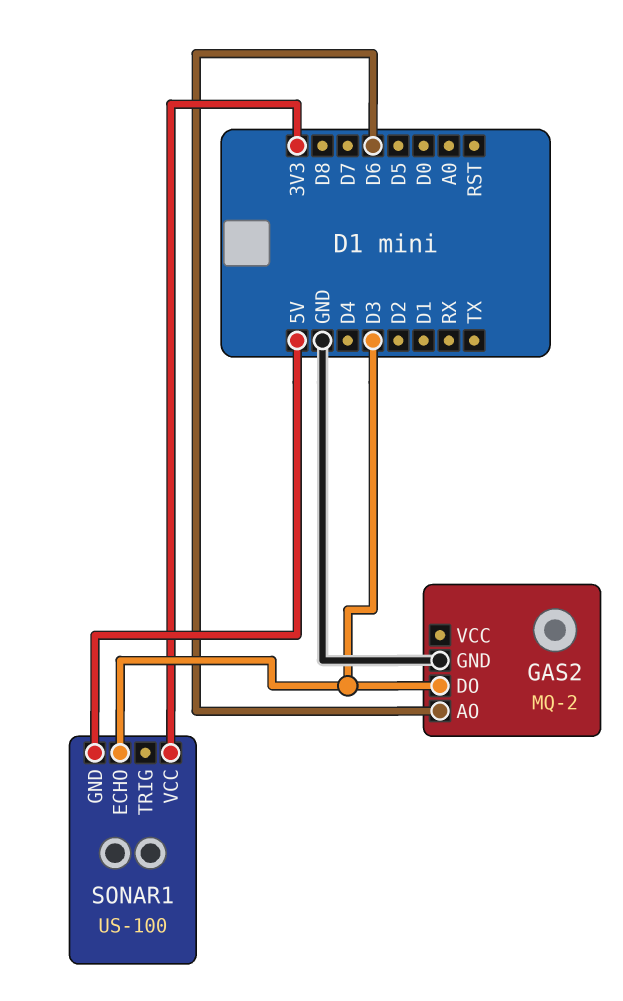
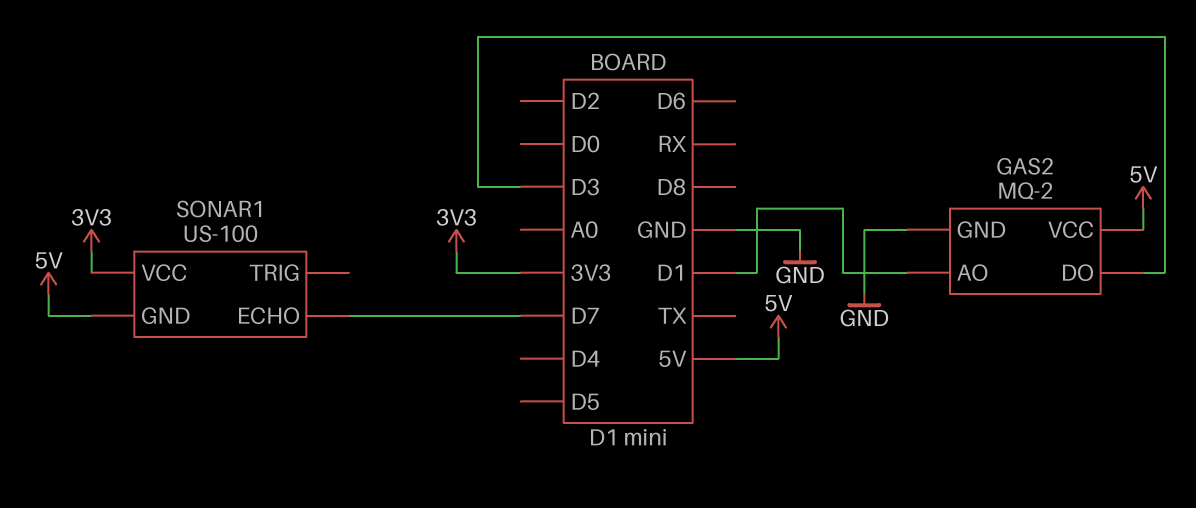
GAS2 pin AO: D6 -> D1
GAS2 pin VCC: none -> 5V
SONAR1 pin ECHO: D3 -> D7

